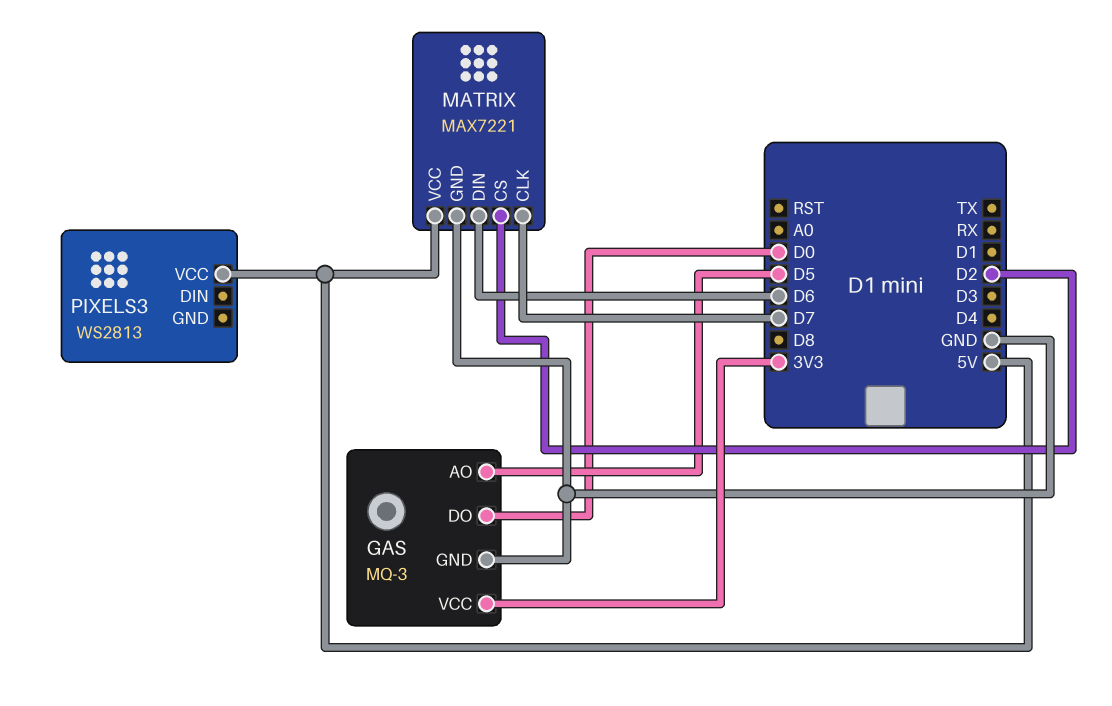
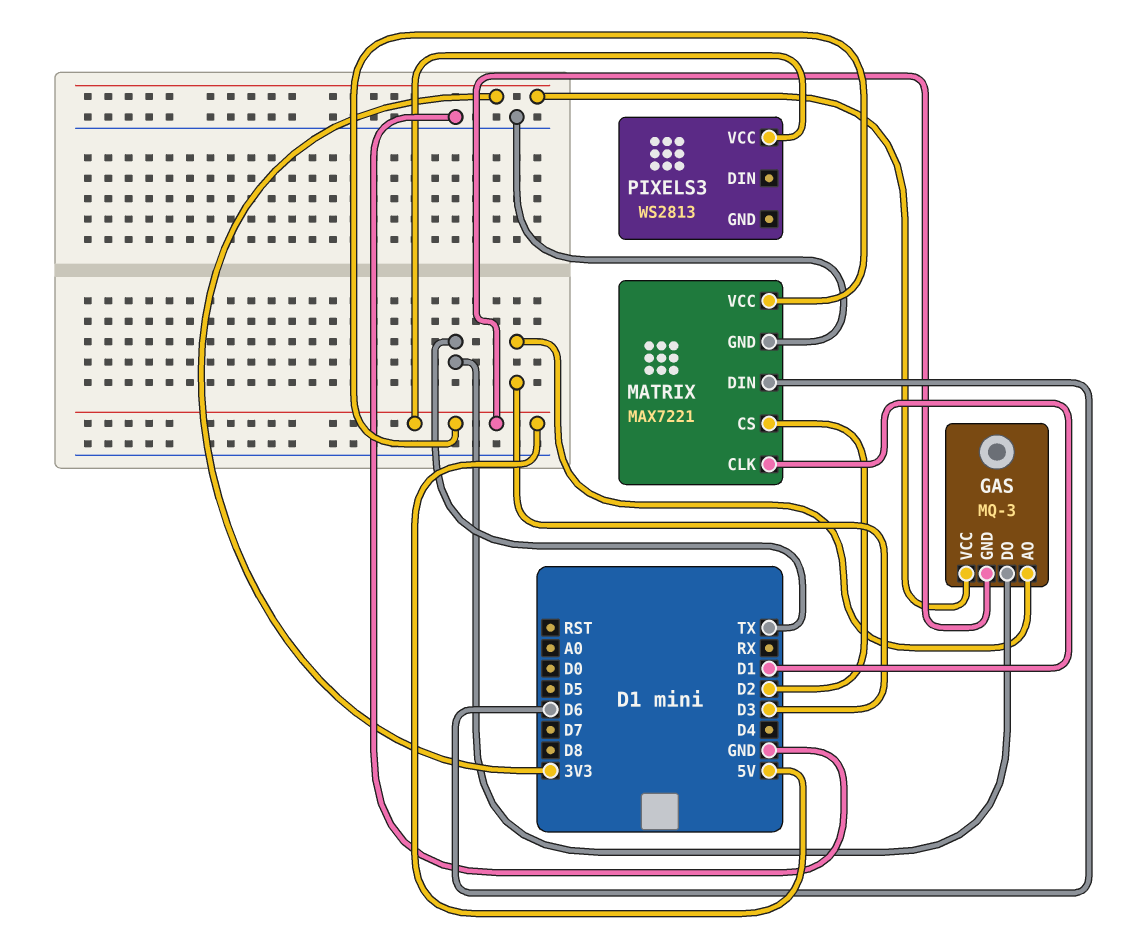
GAS pin AO: D5 -> D3
GAS pin DO: D0 -> TX
GAS pin GND: GND -> 5V
MATRIX pin CLK: D7 -> D1

